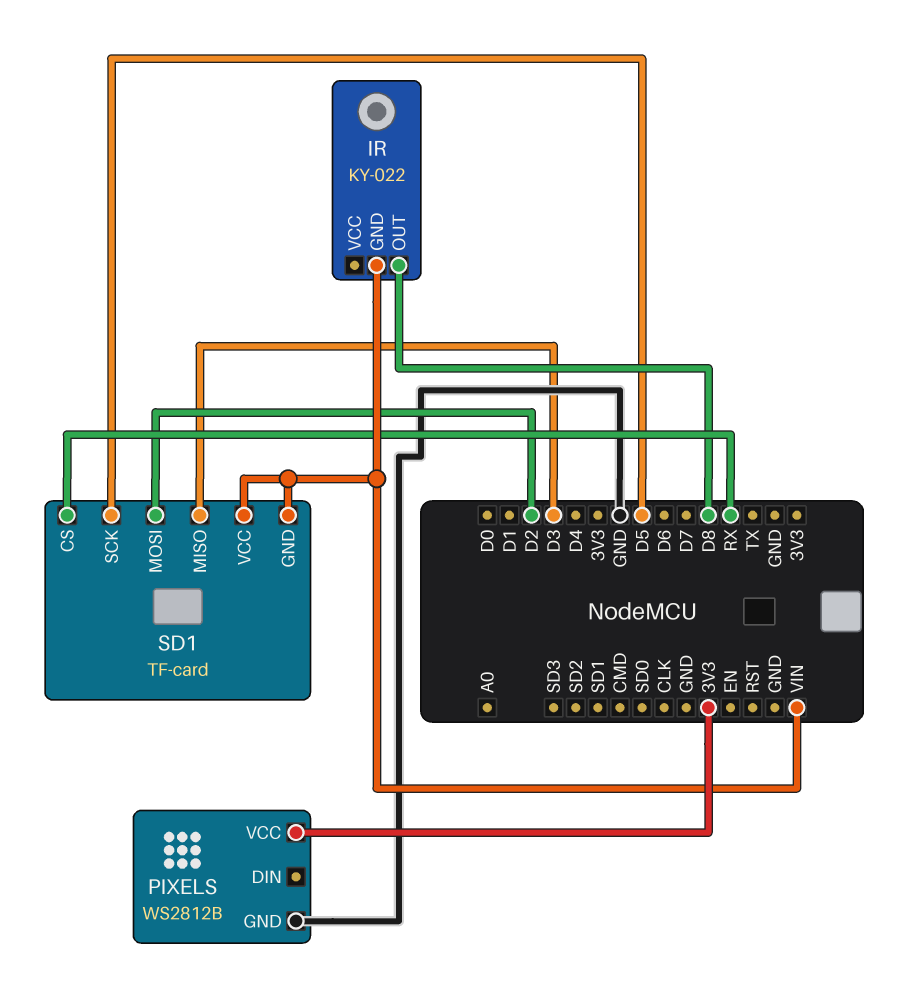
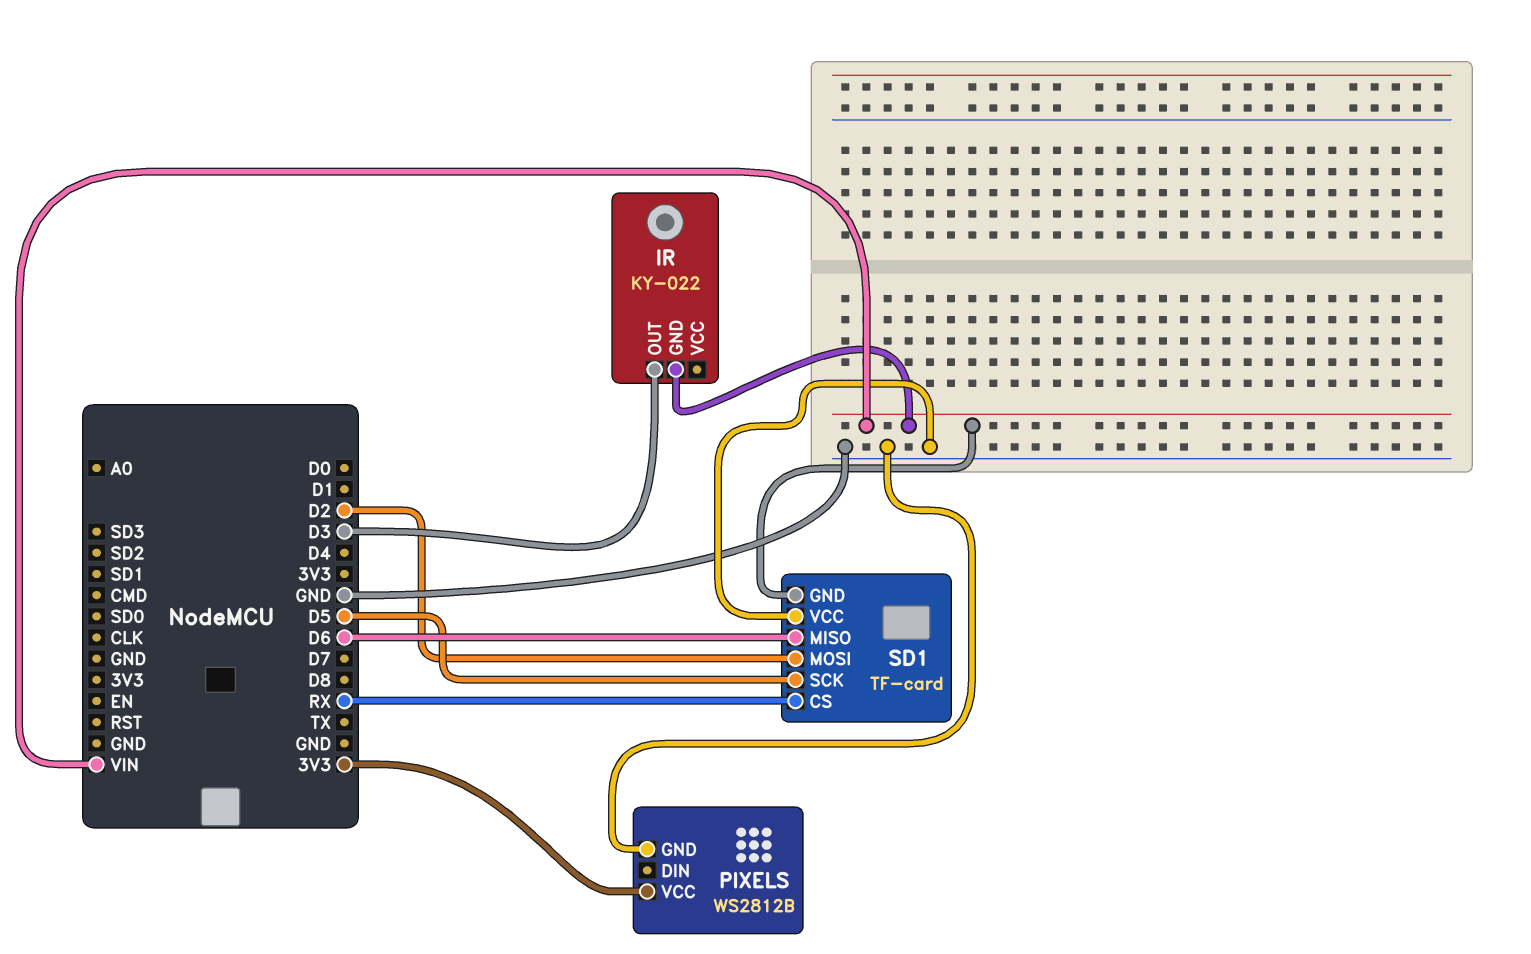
IR pin OUT: D8 -> D3
SD1 pin MISO: D3 -> D6
SD1 pin VCC: VIN -> GND

